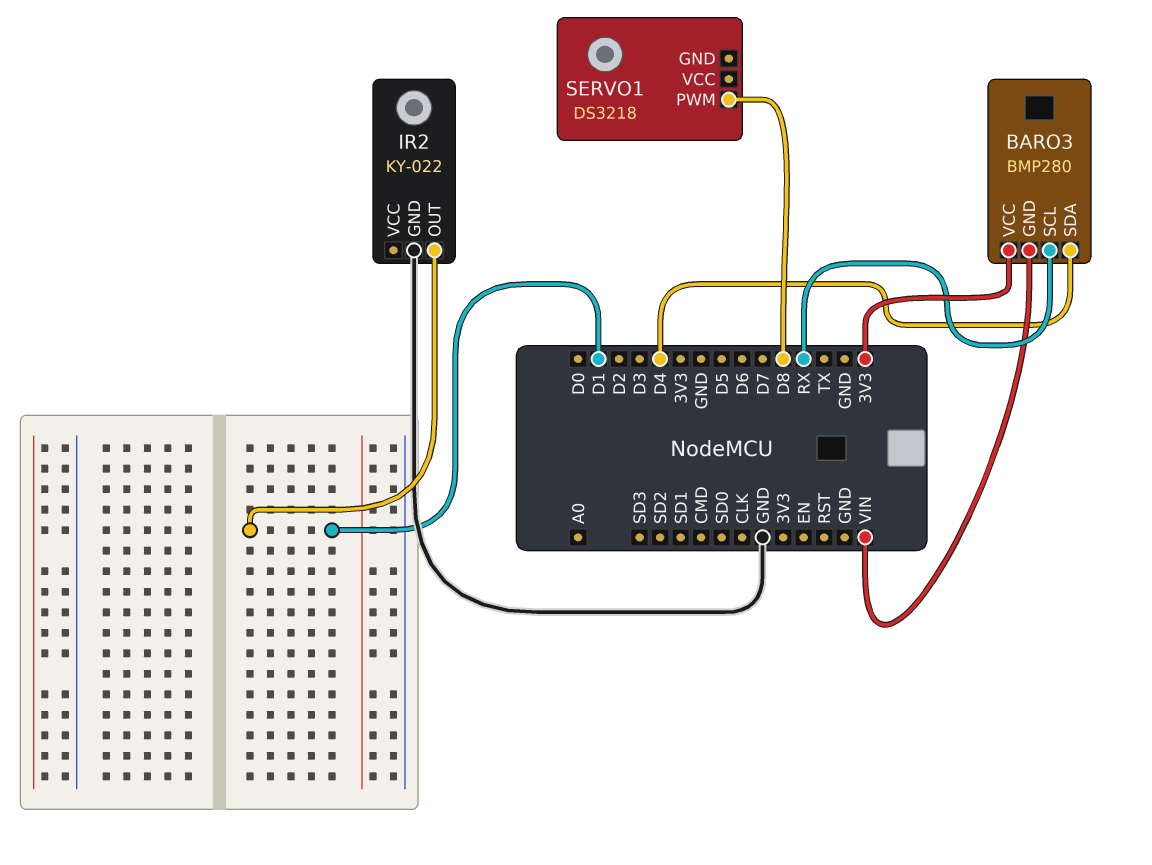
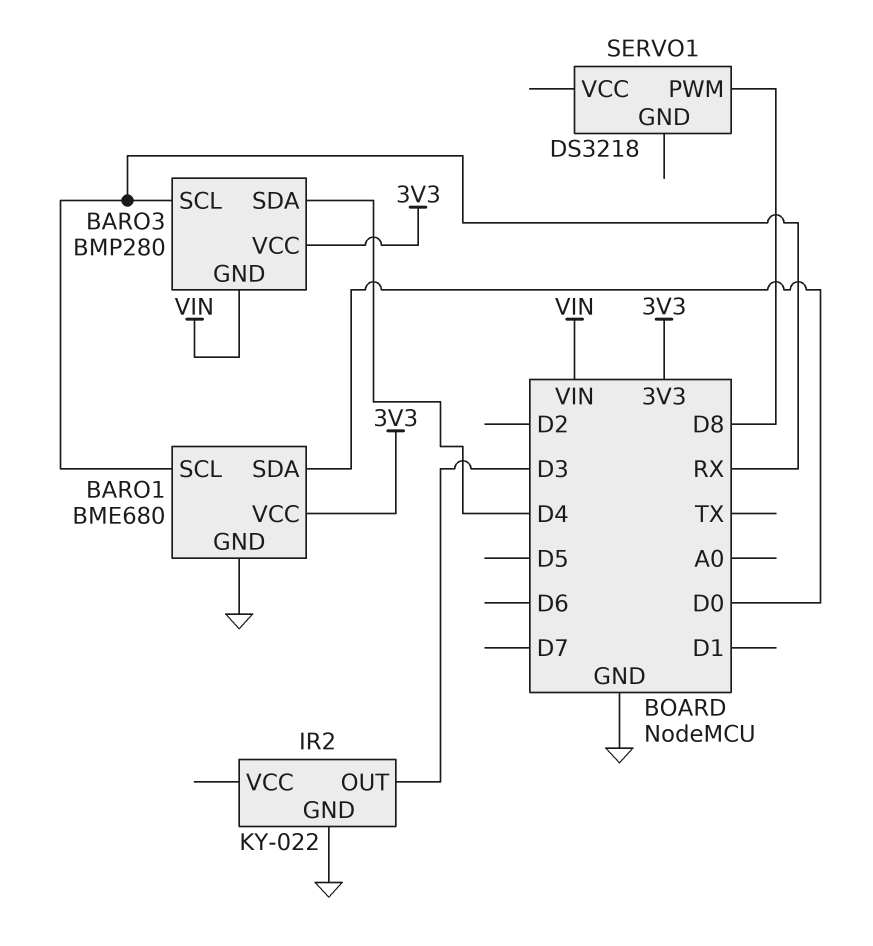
BARO1: none -> BME680
BARO1 pin GND: none -> GND
BARO1 pin SCL: none -> RX
BARO1 pin SDA: none -> D0
BARO1 pin VCC: none -> 3V3
IR2 pin OUT: D1 -> D3

